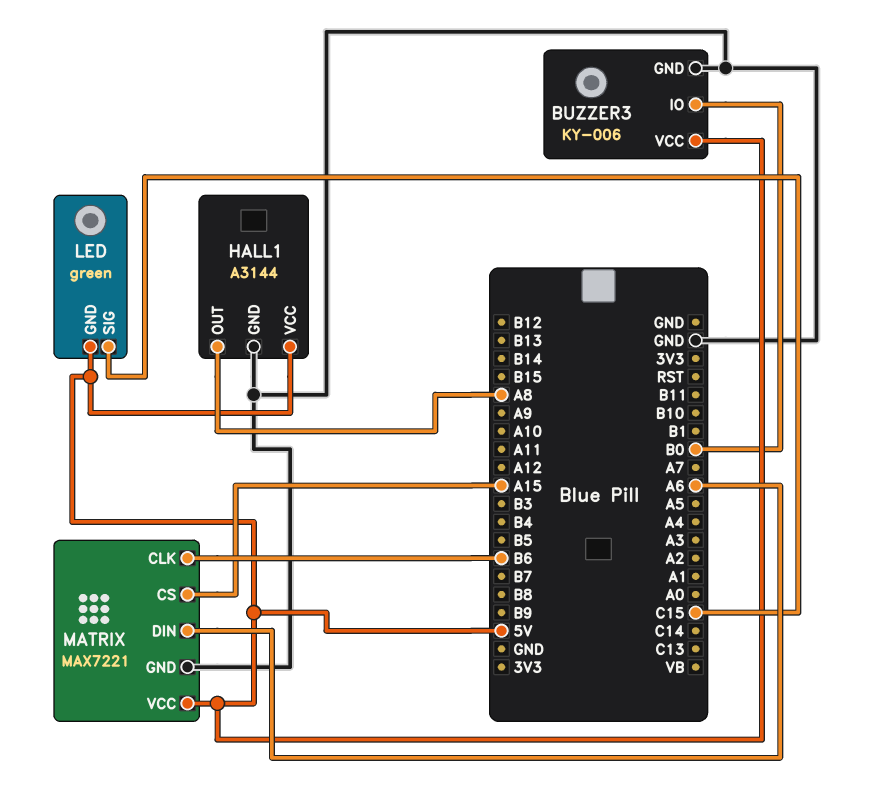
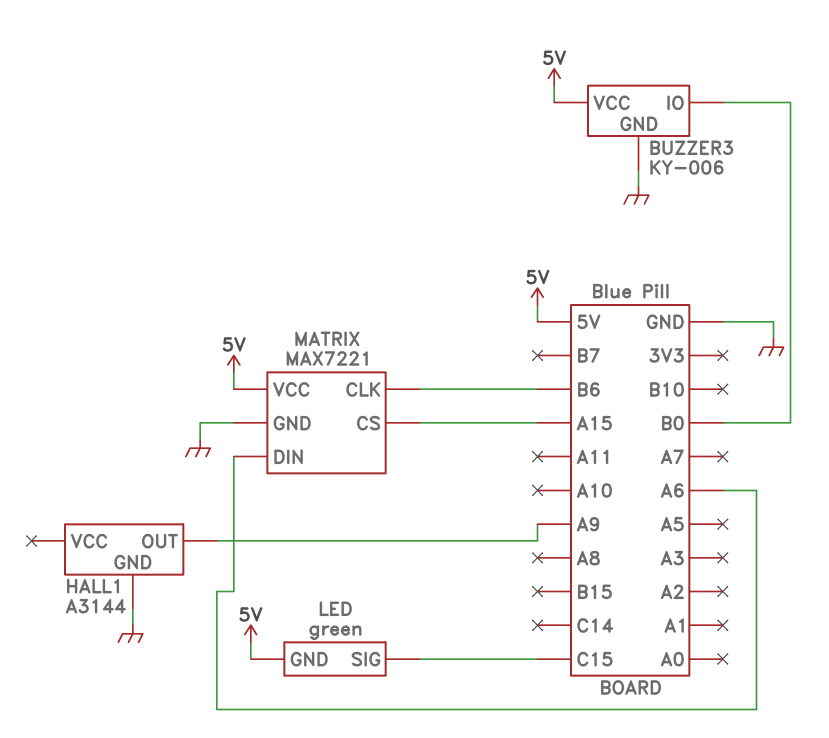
HALL1 pin OUT: A8 -> A9
HALL1 pin VCC: 5V -> none

